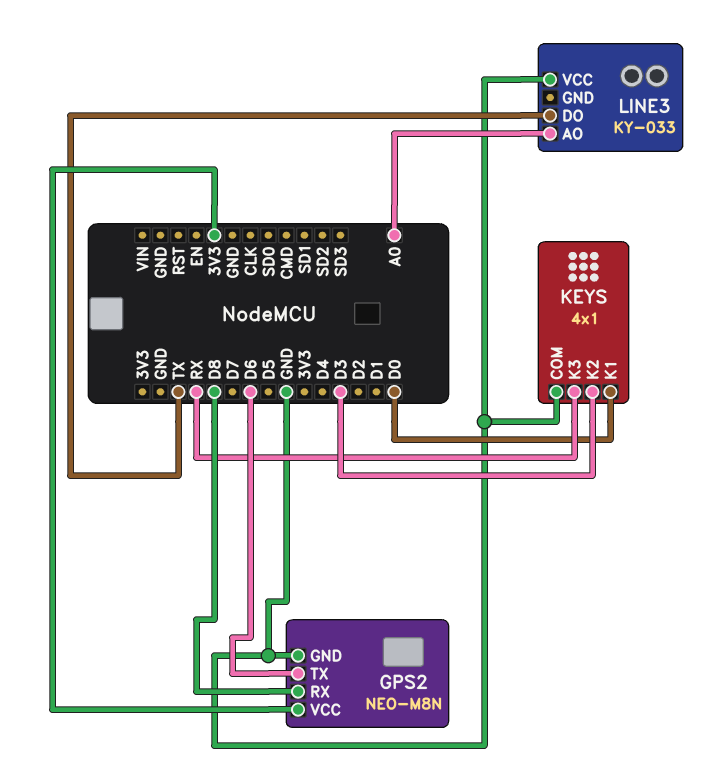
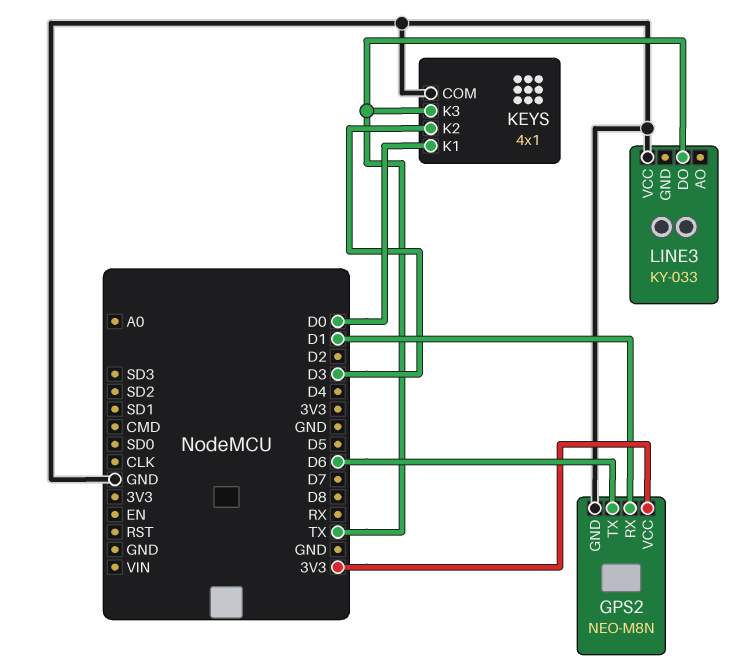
GPS2 pin RX: D8 -> D1
KEYS pin K3: RX -> TX
LINE3 pin AO: A0 -> none

